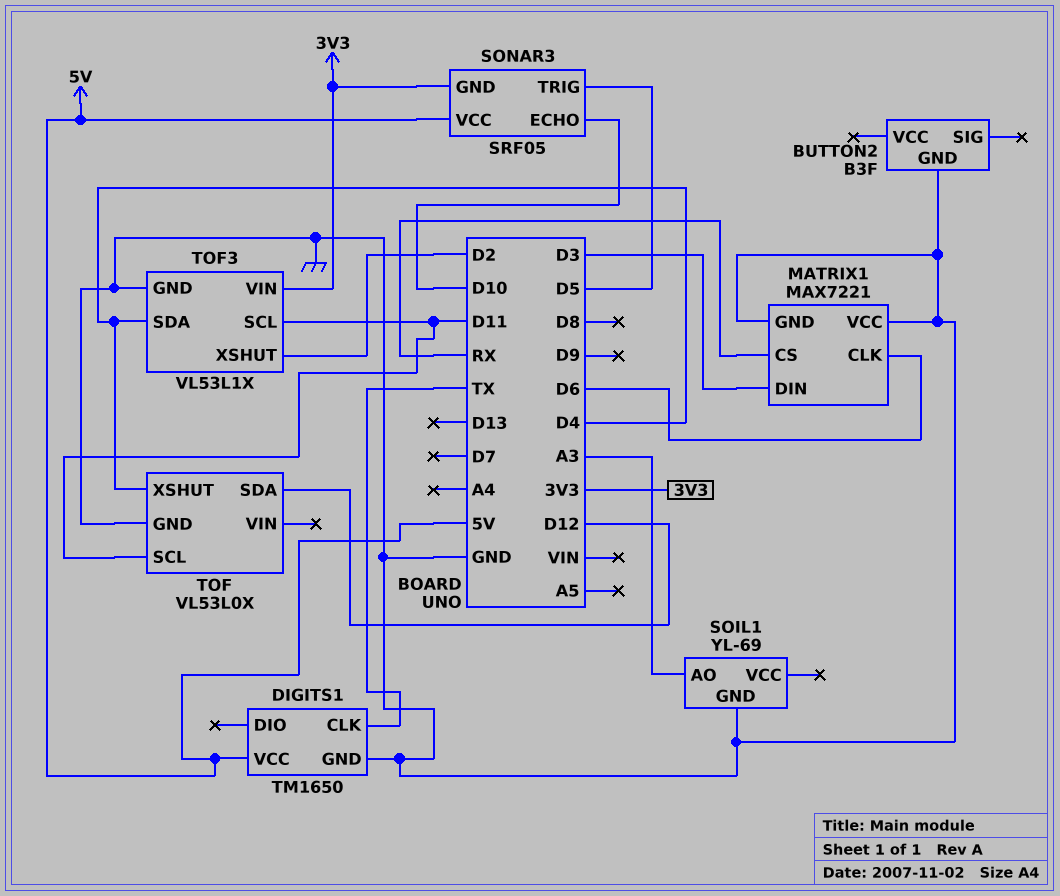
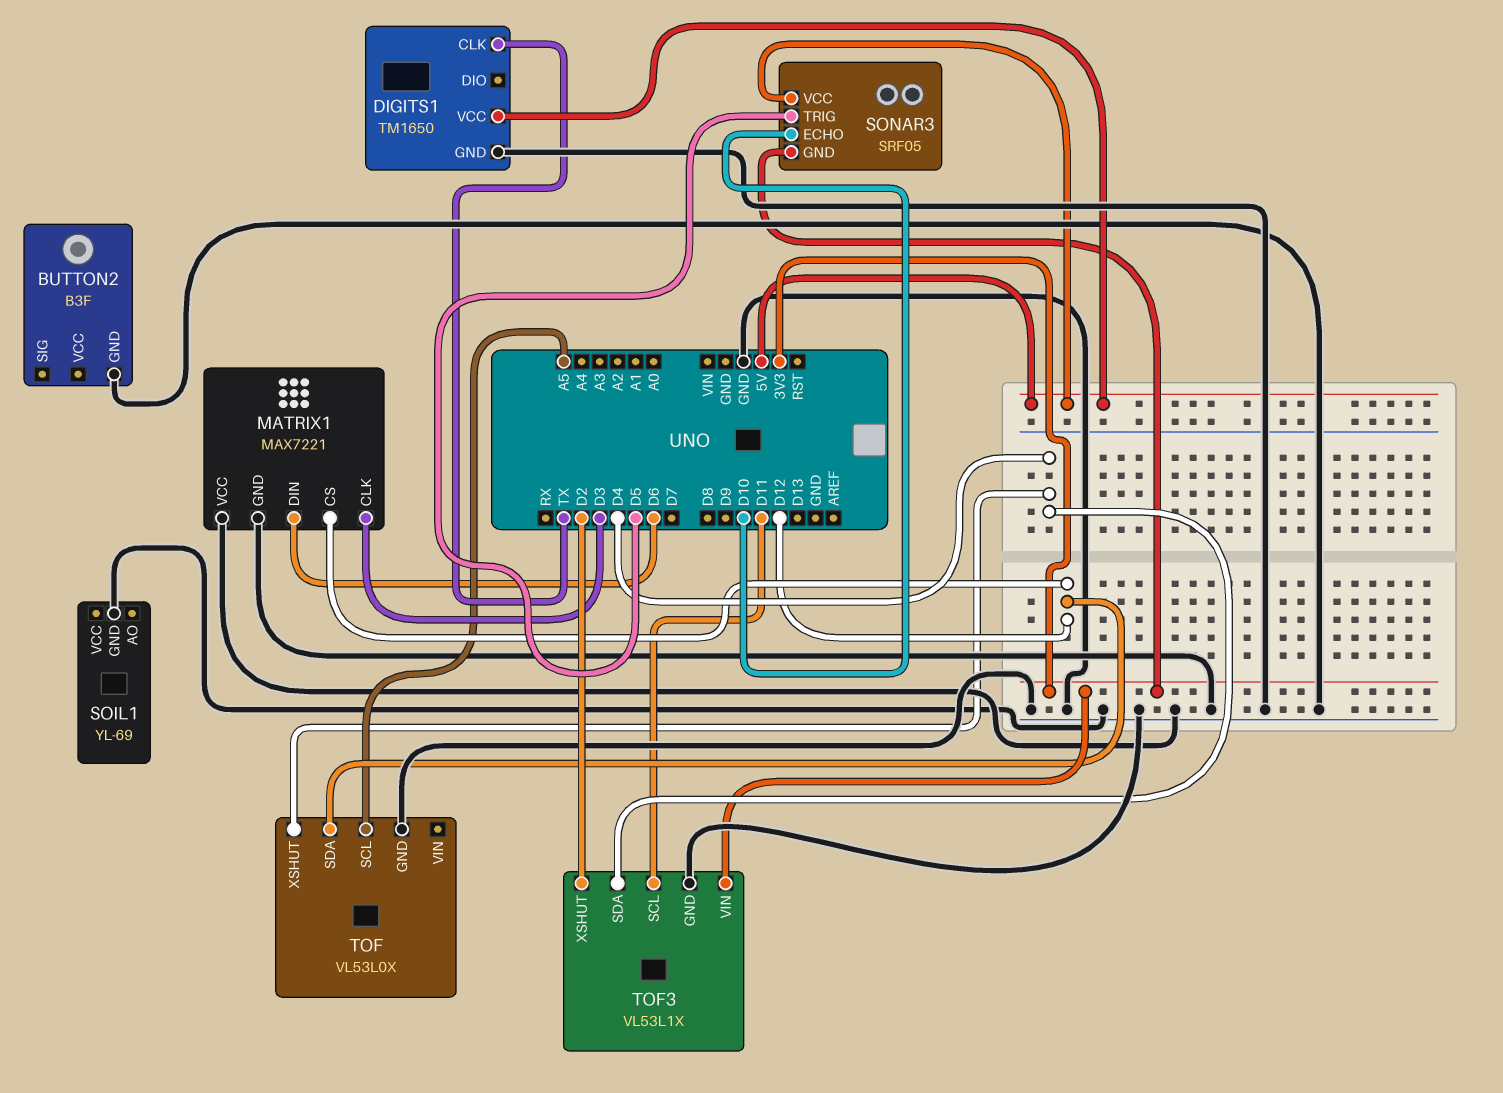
MATRIX1 pin CLK: D6 -> D3
MATRIX1 pin CS: RX -> D12
MATRIX1 pin DIN: D3 -> D6
SOIL1 pin AO: A3 -> none
TOF pin SCL: D11 -> A5

